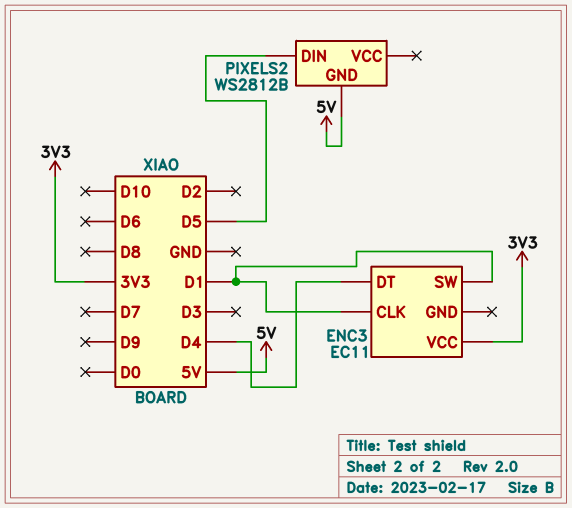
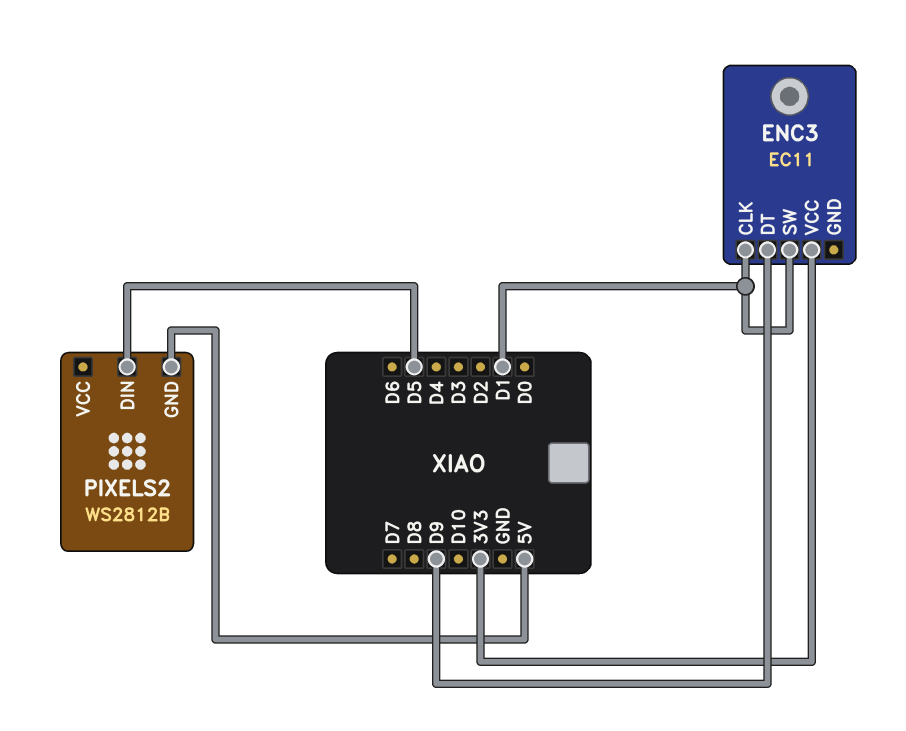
ENC3 pin DT: D4 -> D9

